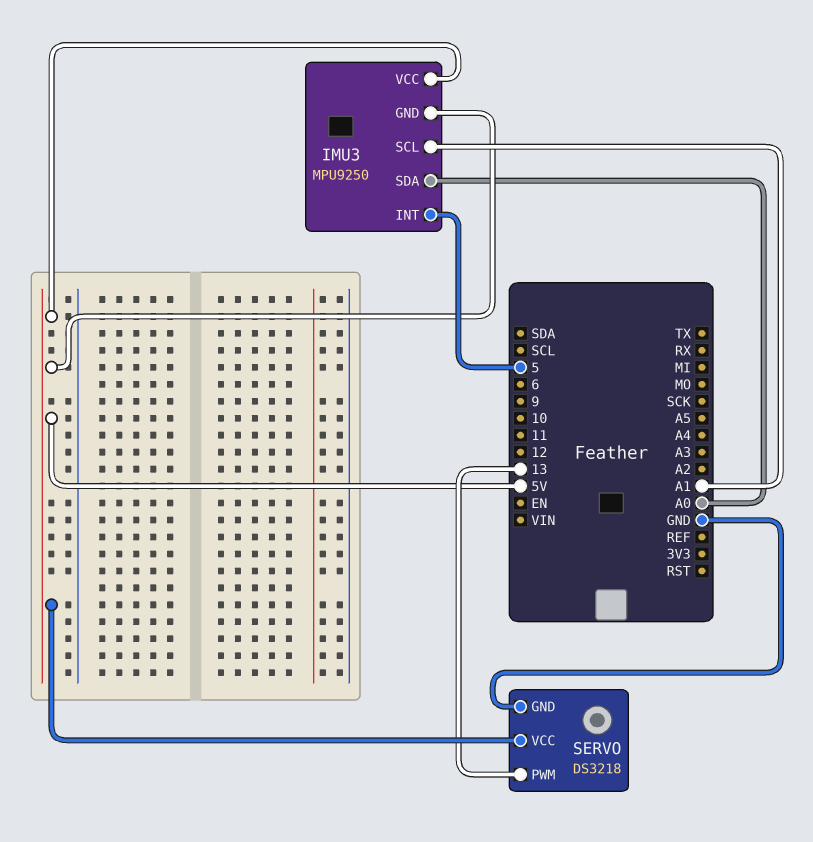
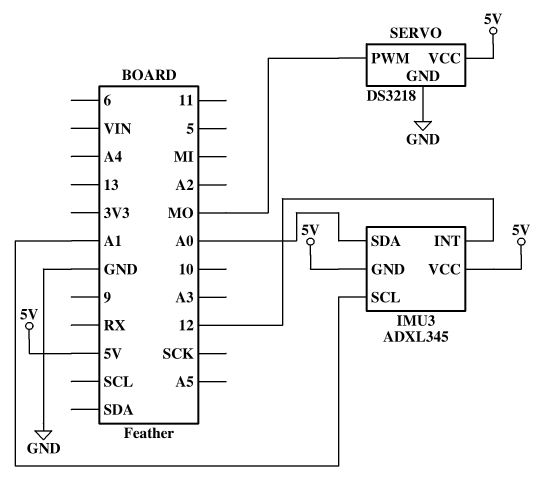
IMU3: MPU9250 -> ADXL345
IMU3 pin INT: 5 -> 12
SERVO pin PWM: 13 -> MO

